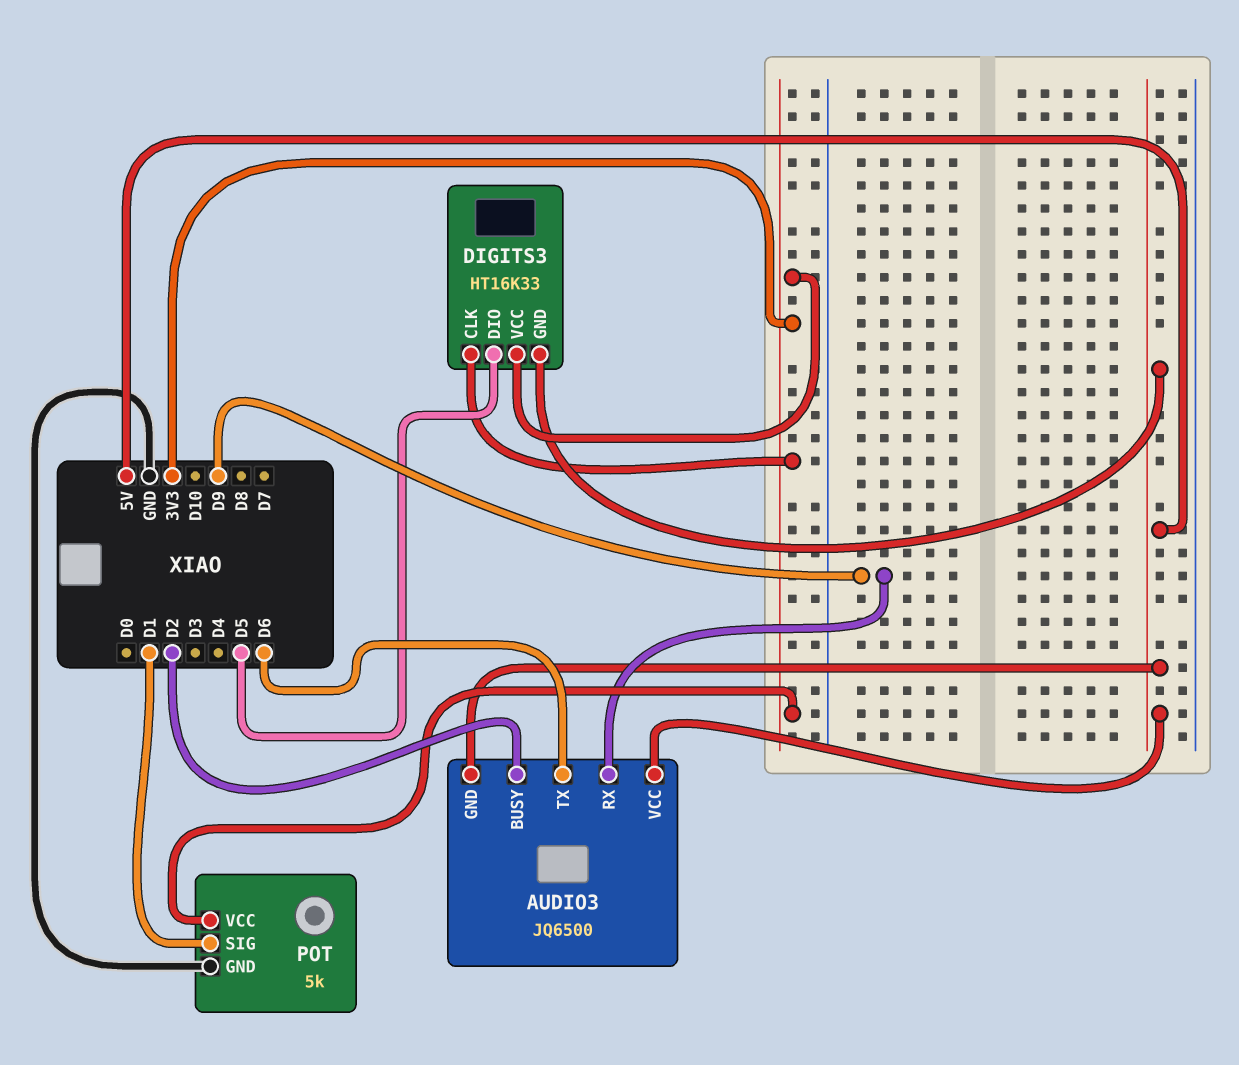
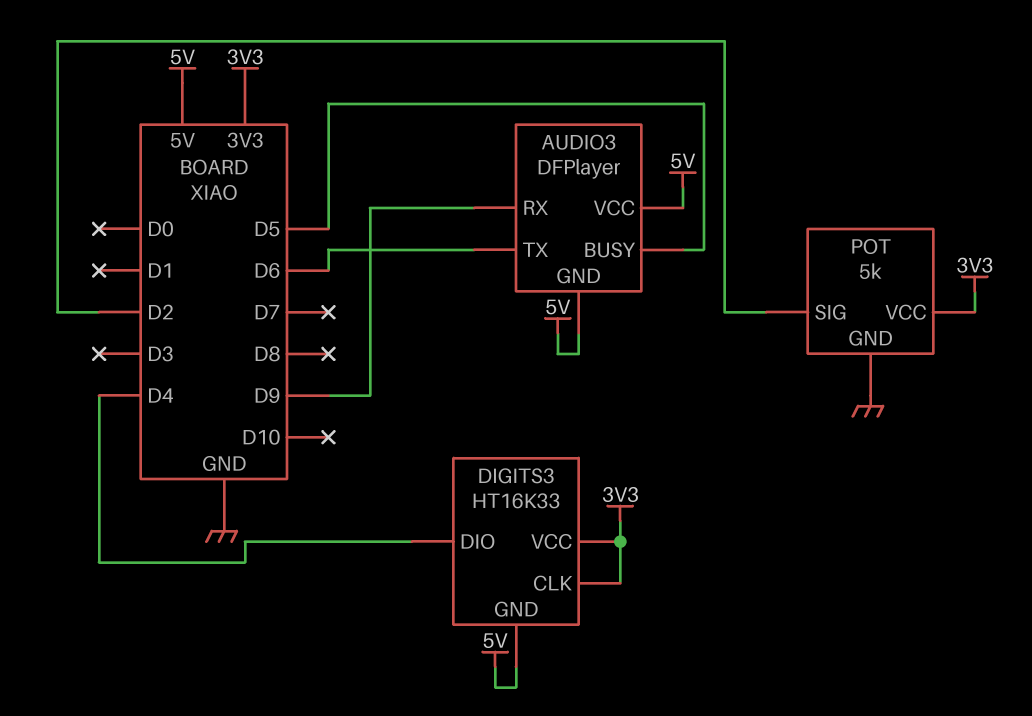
AUDIO3: JQ6500 -> DFPlayer
AUDIO3 pin BUSY: D2 -> D5
DIGITS3 pin DIO: D5 -> D4
POT pin SIG: D1 -> D2

